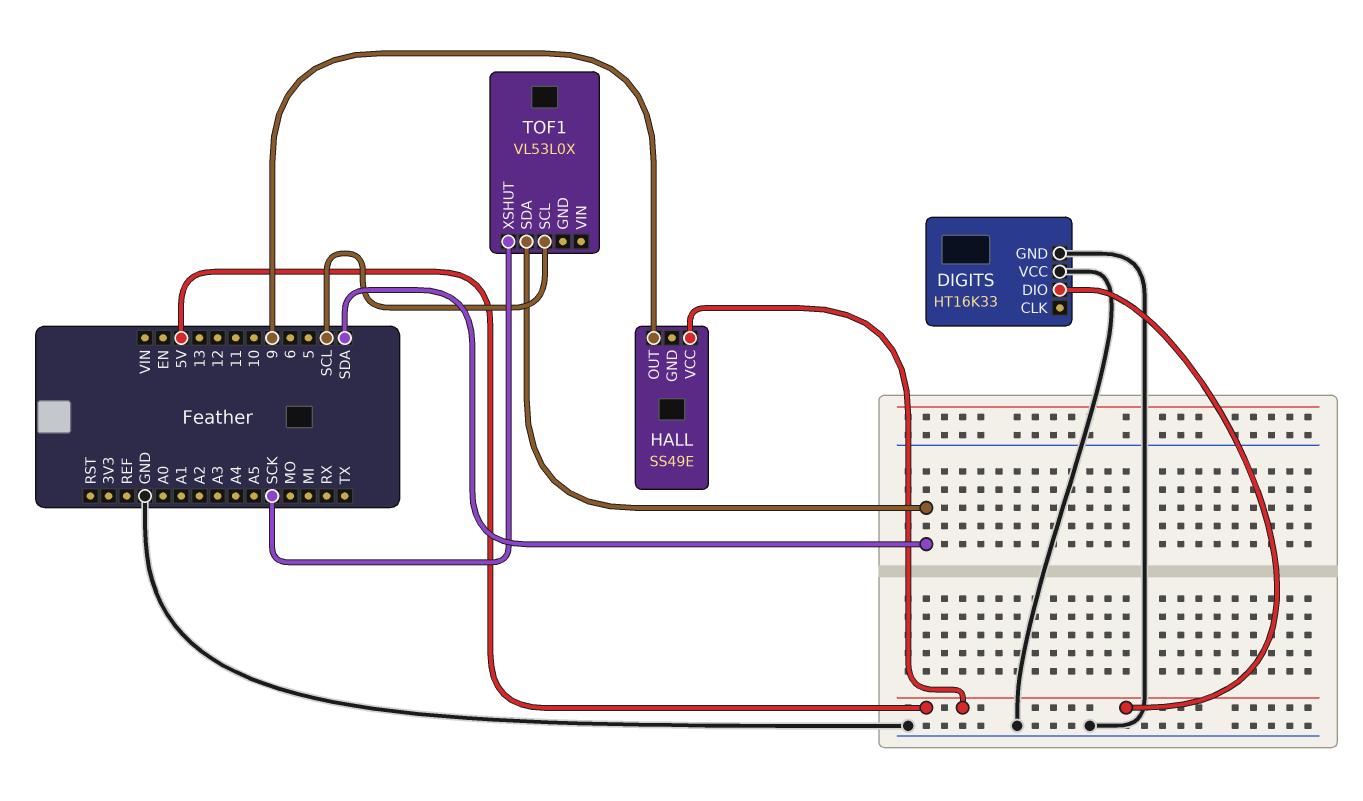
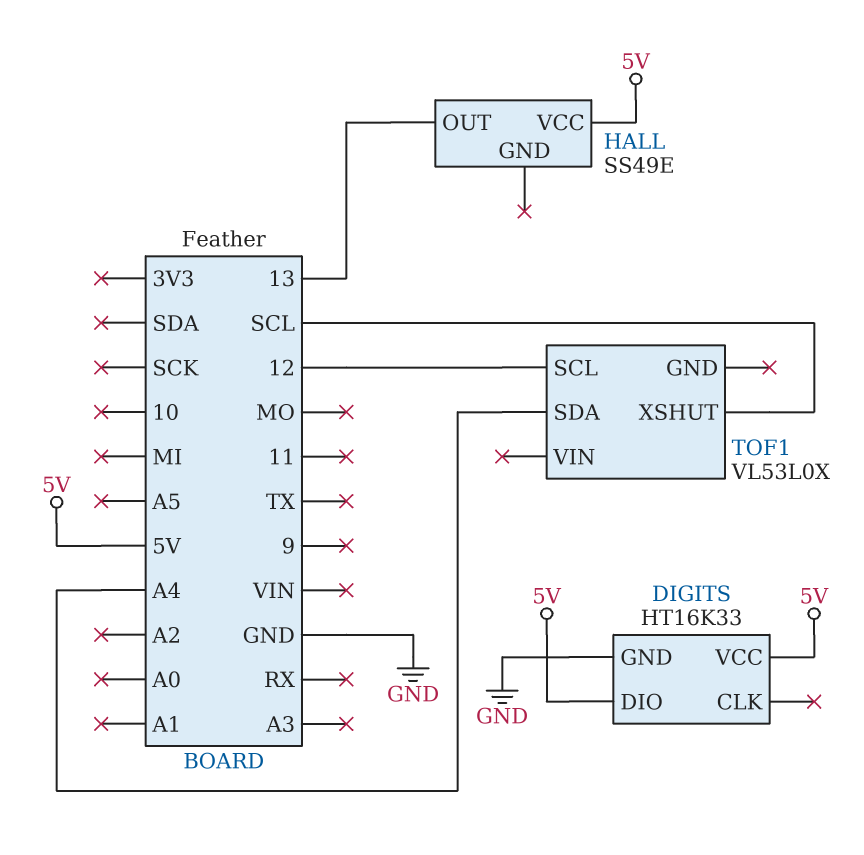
DIGITS pin VCC: GND -> 5V
HALL pin OUT: 9 -> 13
TOF1 pin SCL: SCL -> 12
TOF1 pin SDA: SDA -> A4
TOF1 pin XSHUT: SCK -> SCL

